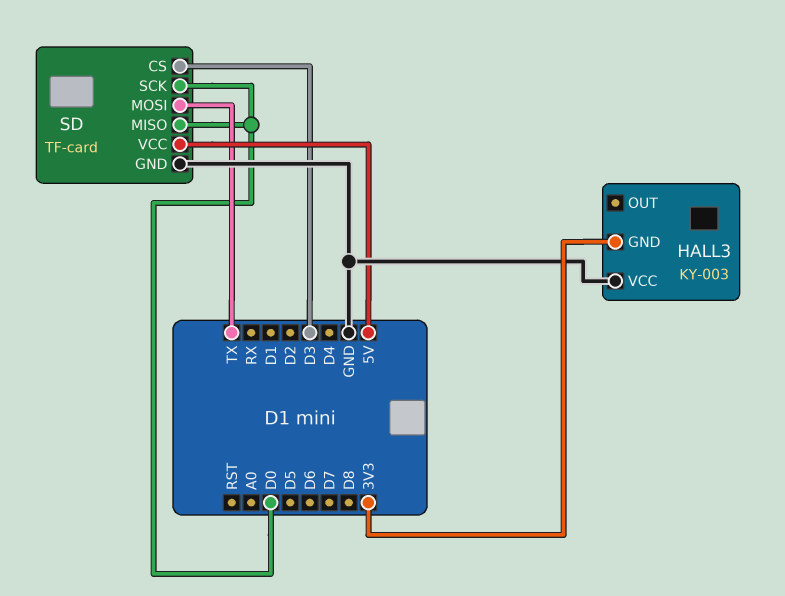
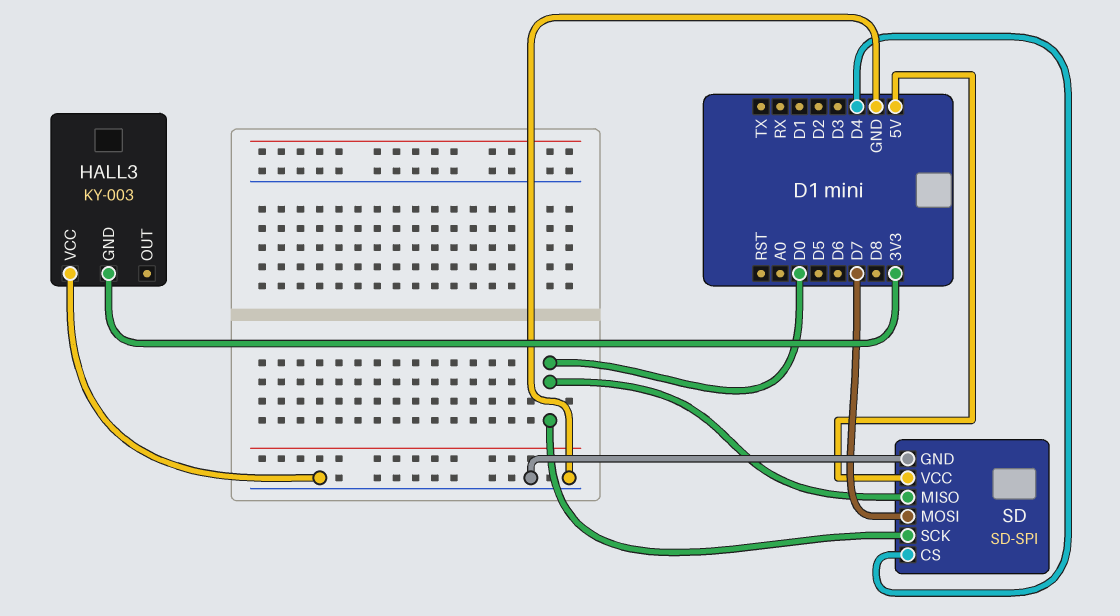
SD: TF-card -> SD-SPI
SD pin CS: D3 -> D4
SD pin MOSI: TX -> D7

